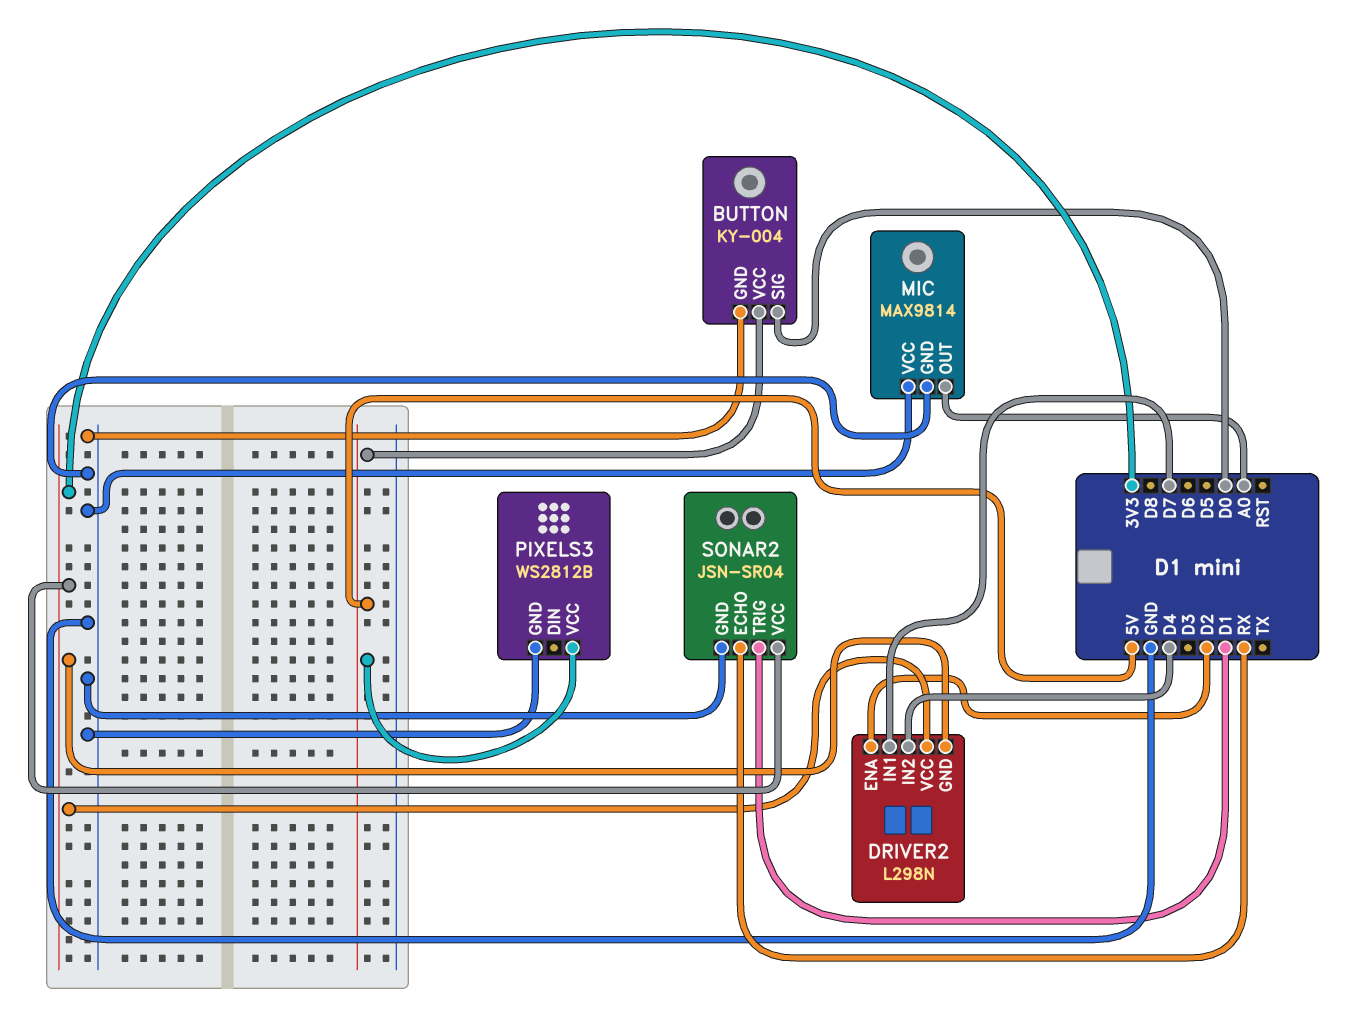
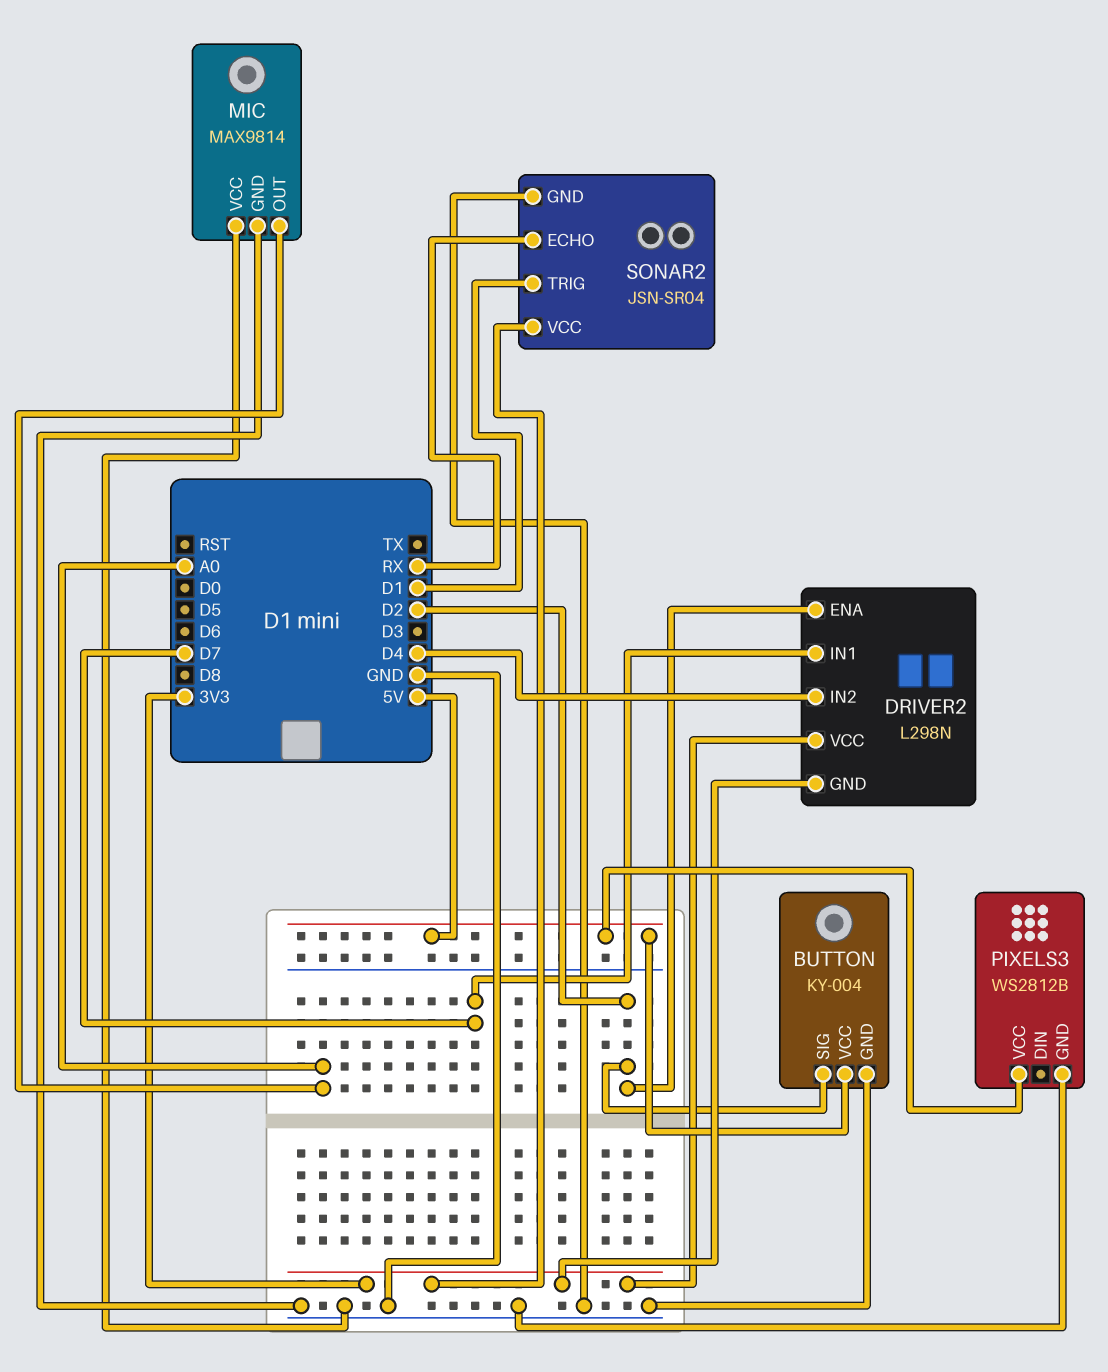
BUTTON pin SIG: D0 -> D2

